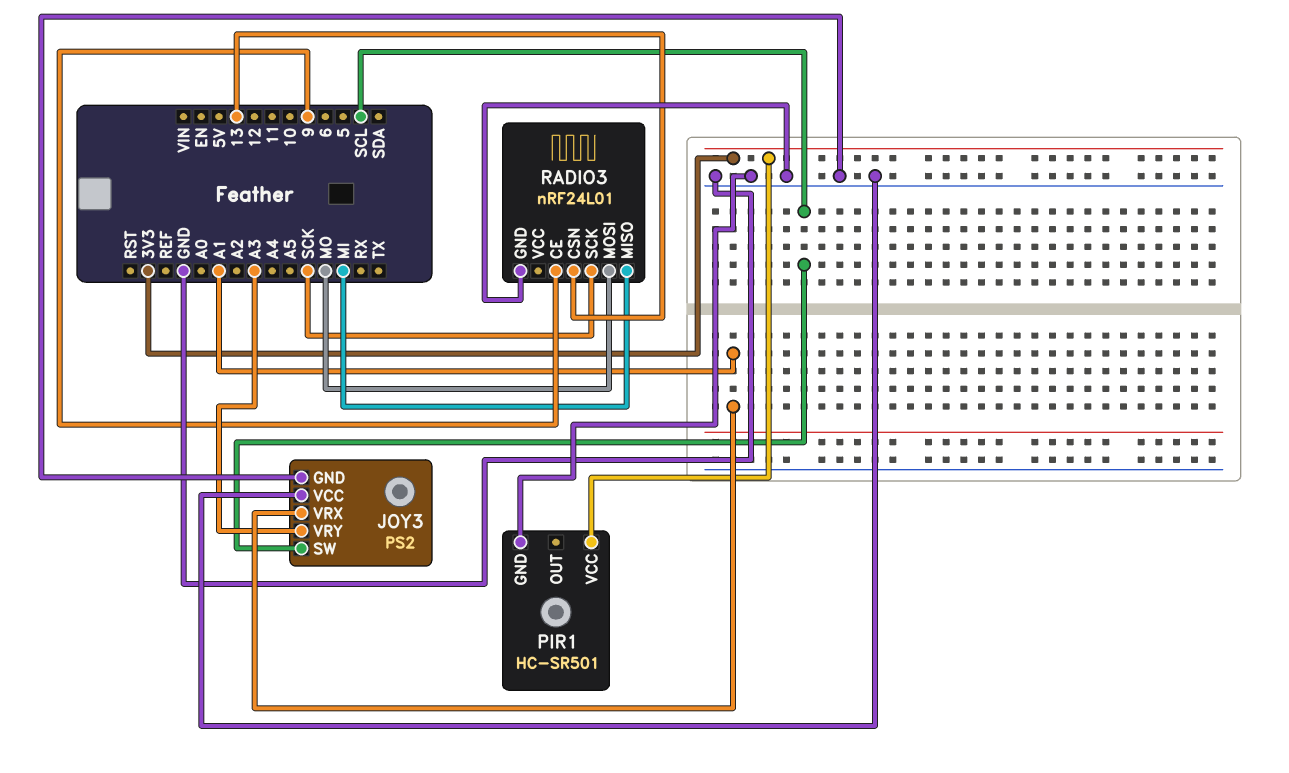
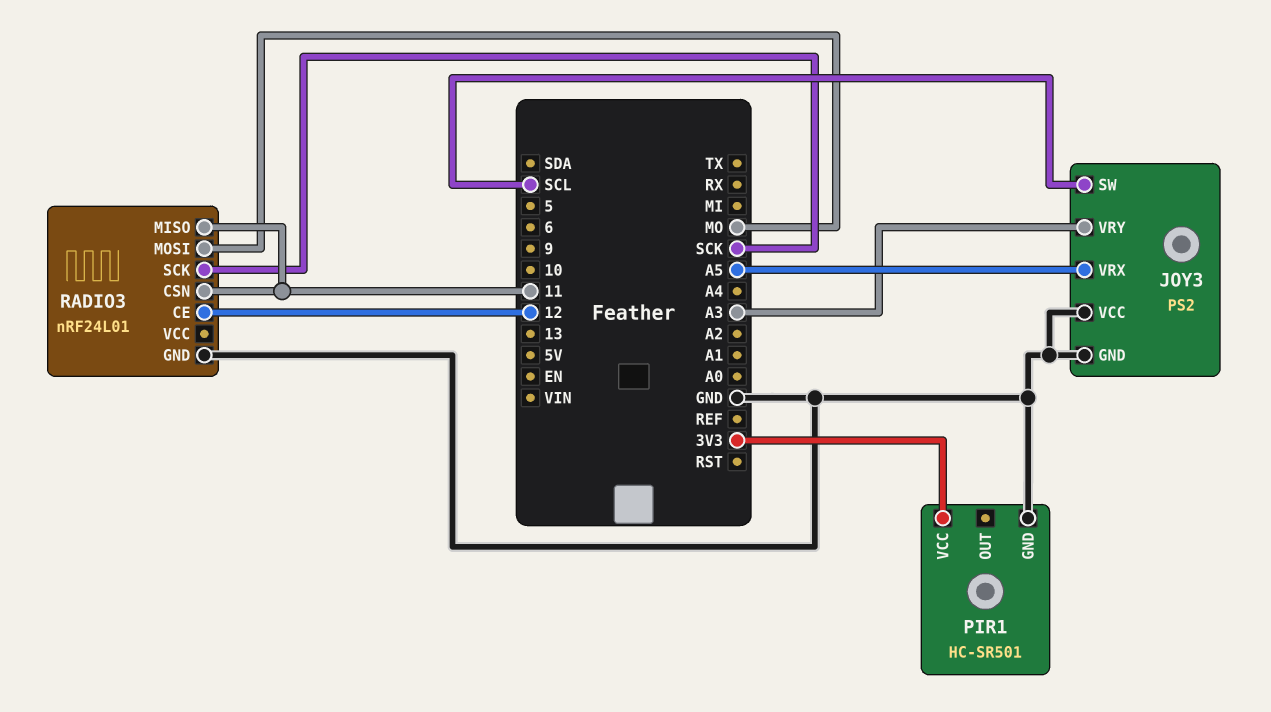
JOY3 pin VRX: A1 -> A5
RADIO3 pin CE: 9 -> 12
RADIO3 pin CSN: 13 -> 11
RADIO3 pin MISO: MI -> 11

